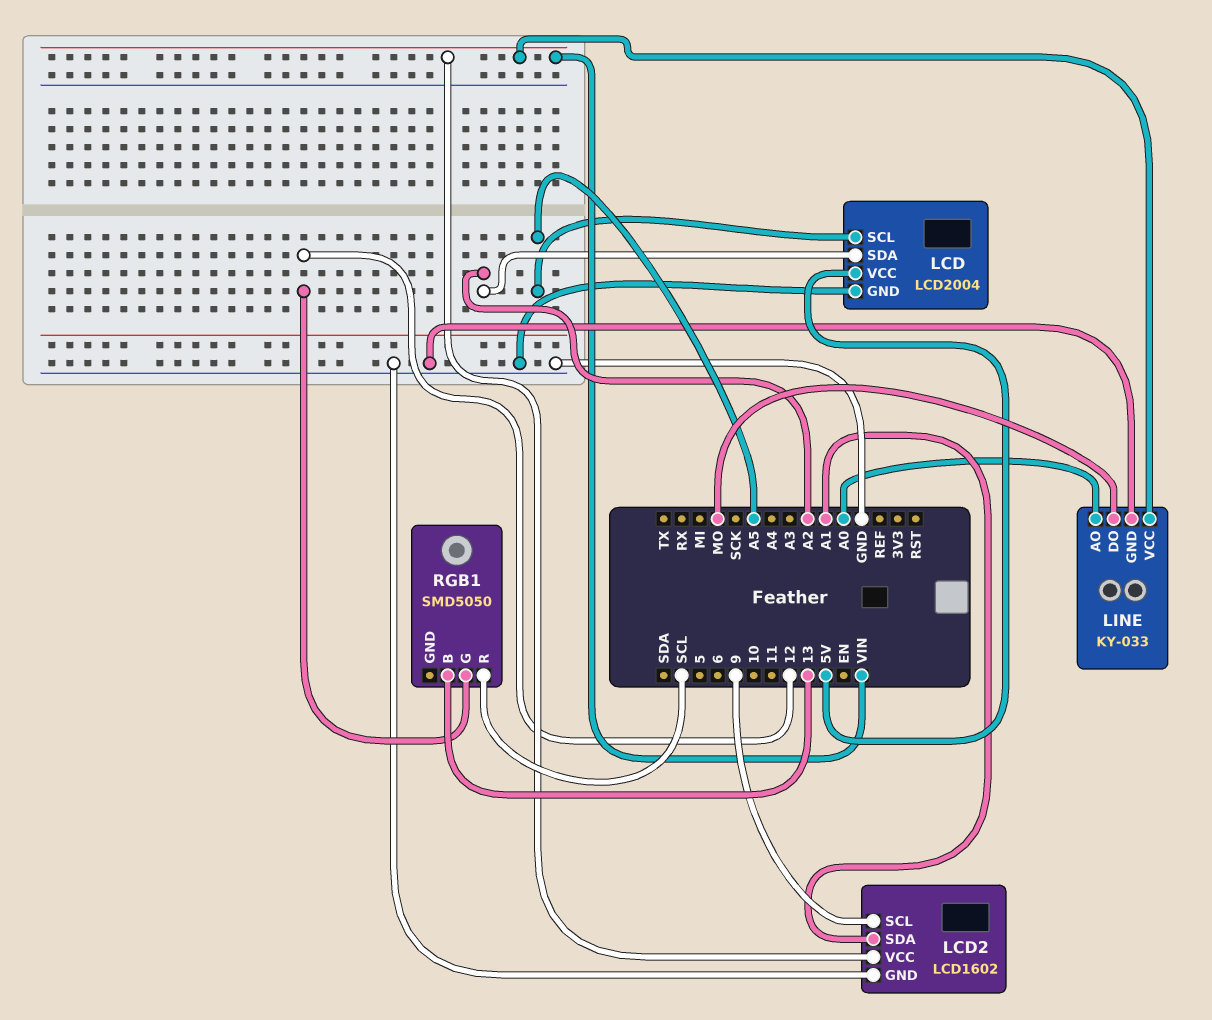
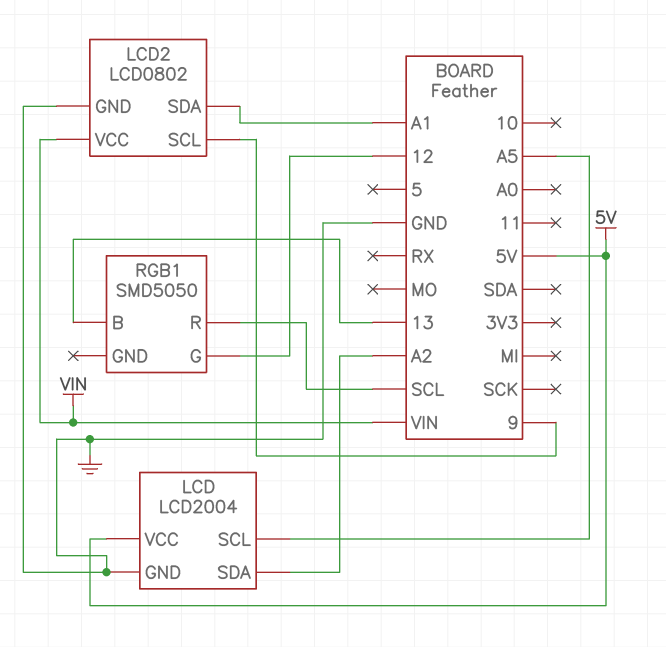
LCD2: LCD1602 -> LCD0802
LINE: KY-033 -> none
LINE pin AO: A0 -> none
LINE pin DO: MO -> none
LINE pin GND: GND -> none
LINE pin VCC: VIN -> none

